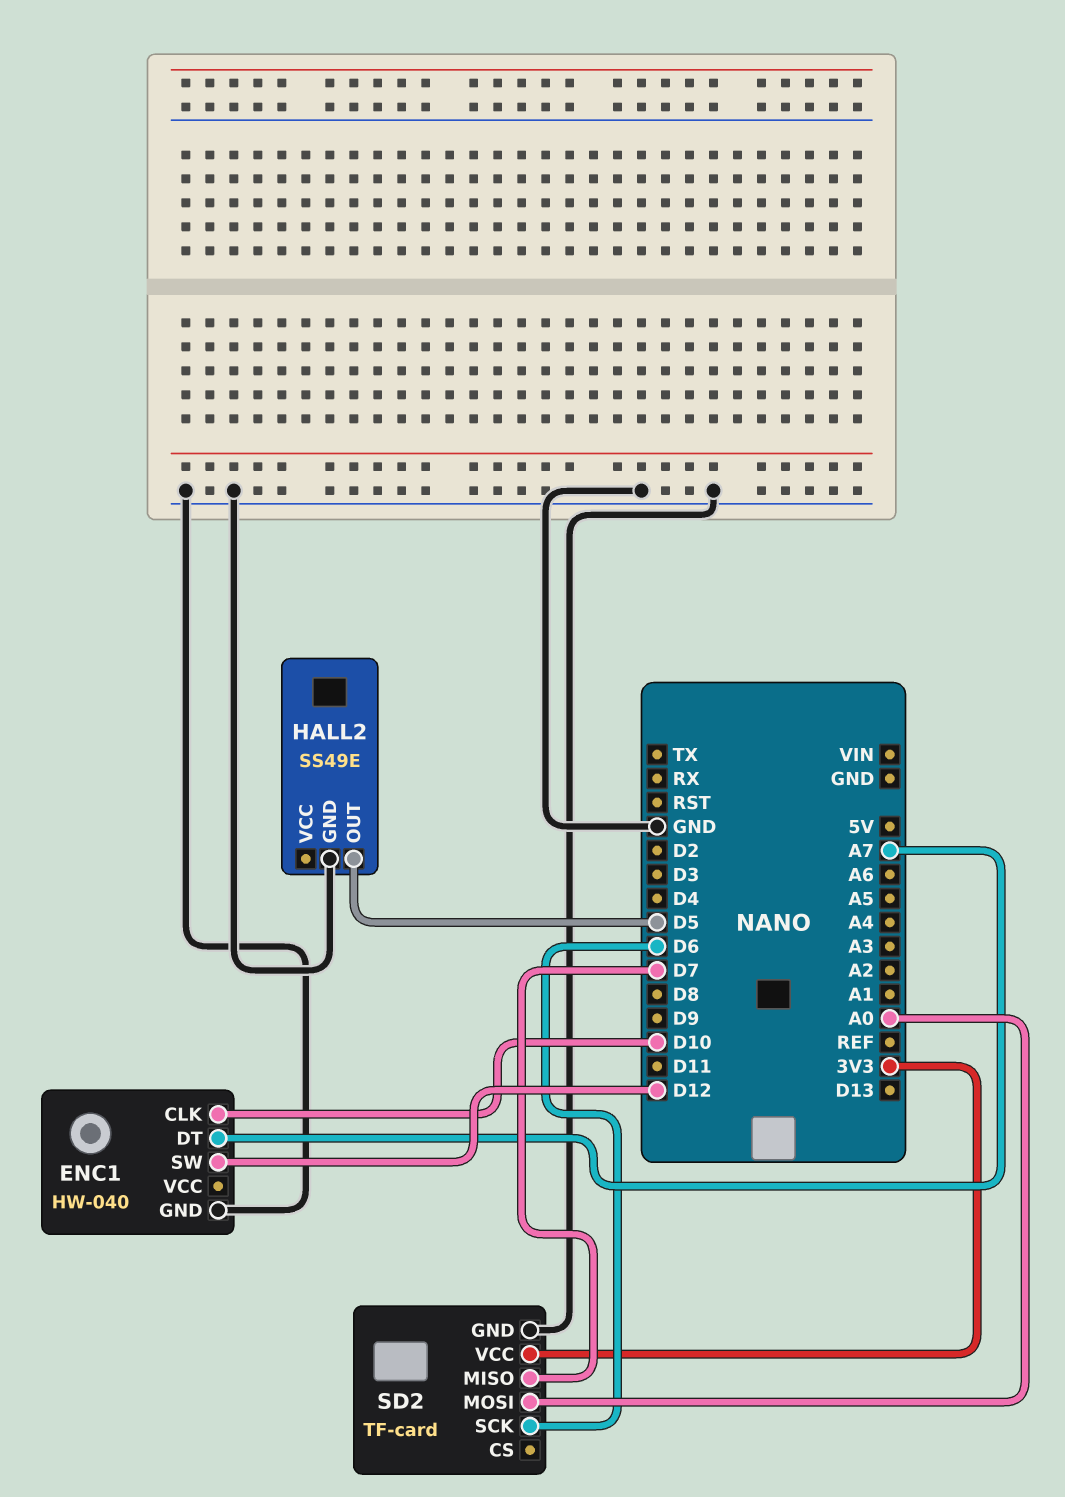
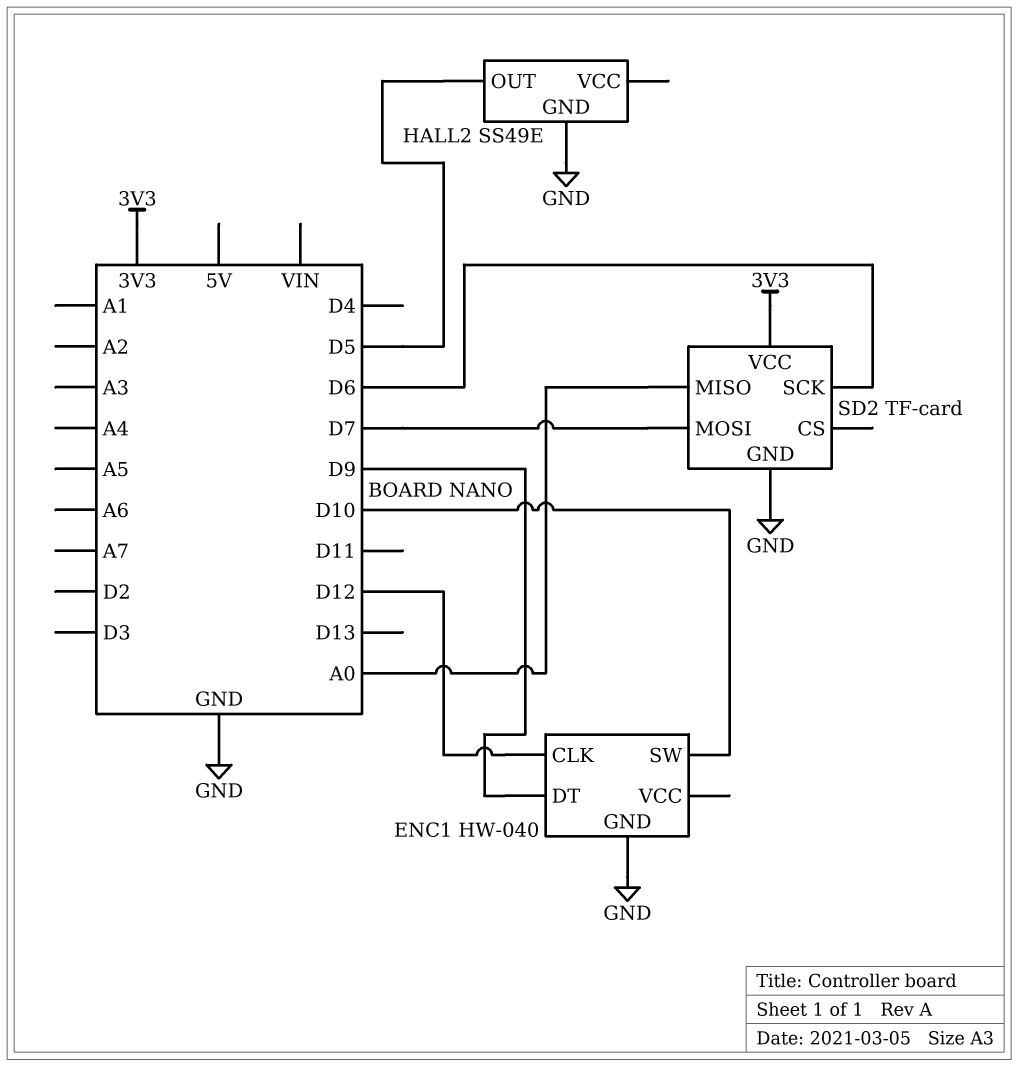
ENC1 pin CLK: D10 -> D12
ENC1 pin DT: A7 -> D9
ENC1 pin SW: D12 -> D10
SD2 pin MISO: D7 -> A0
SD2 pin MOSI: A0 -> D7

